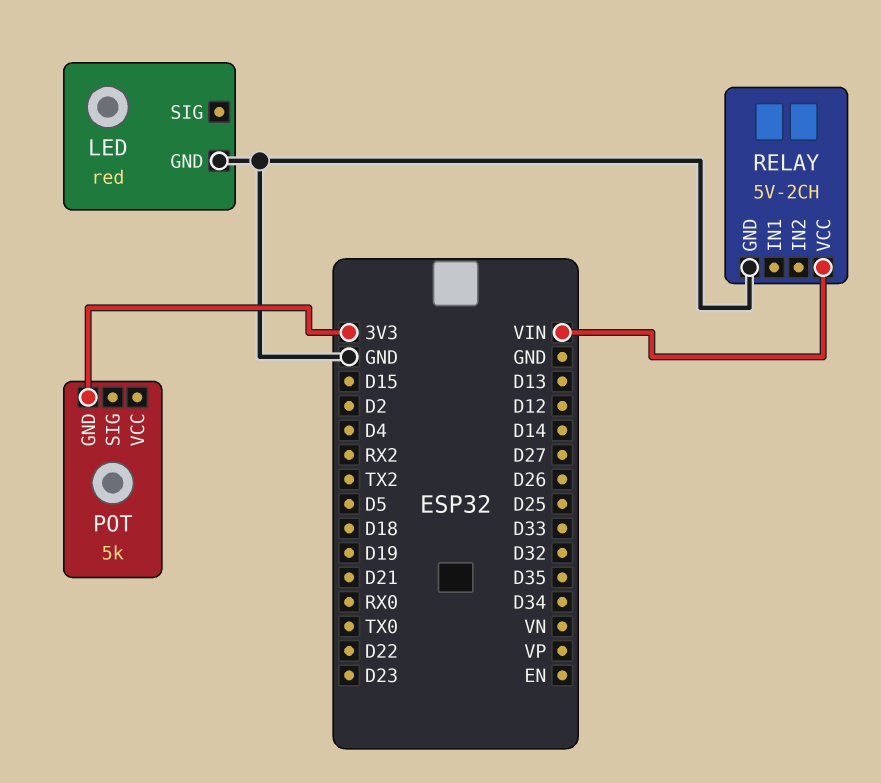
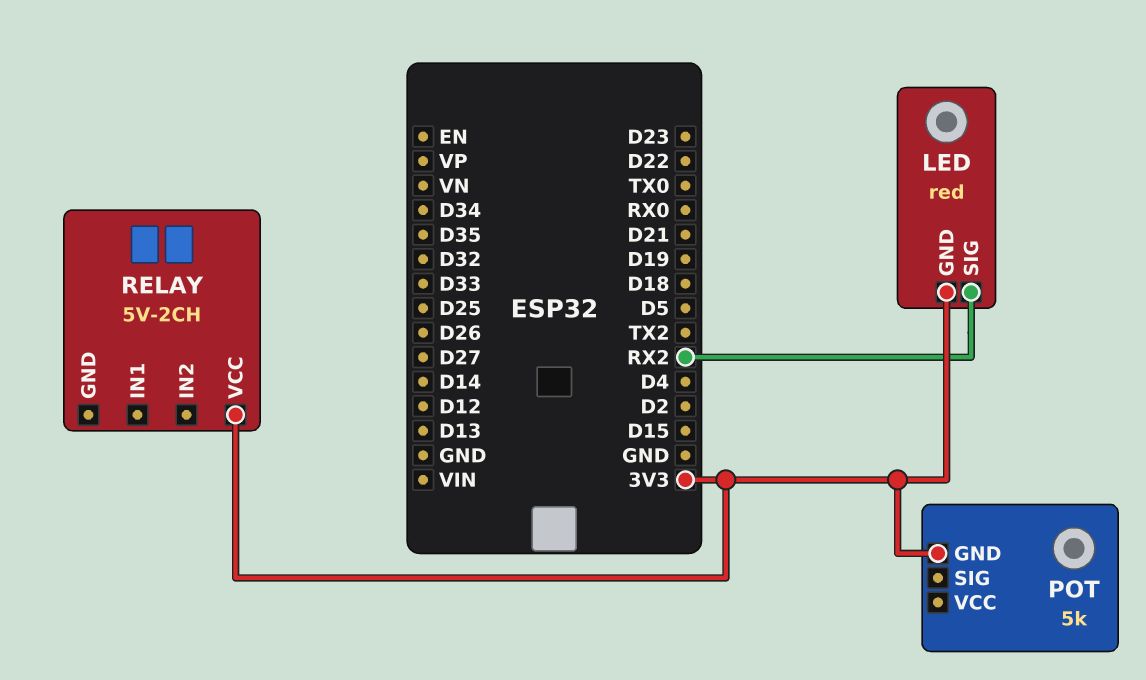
LED pin GND: GND -> 3V3
LED pin SIG: none -> RX2
RELAY pin GND: GND -> none
RELAY pin VCC: VIN -> 3V3

